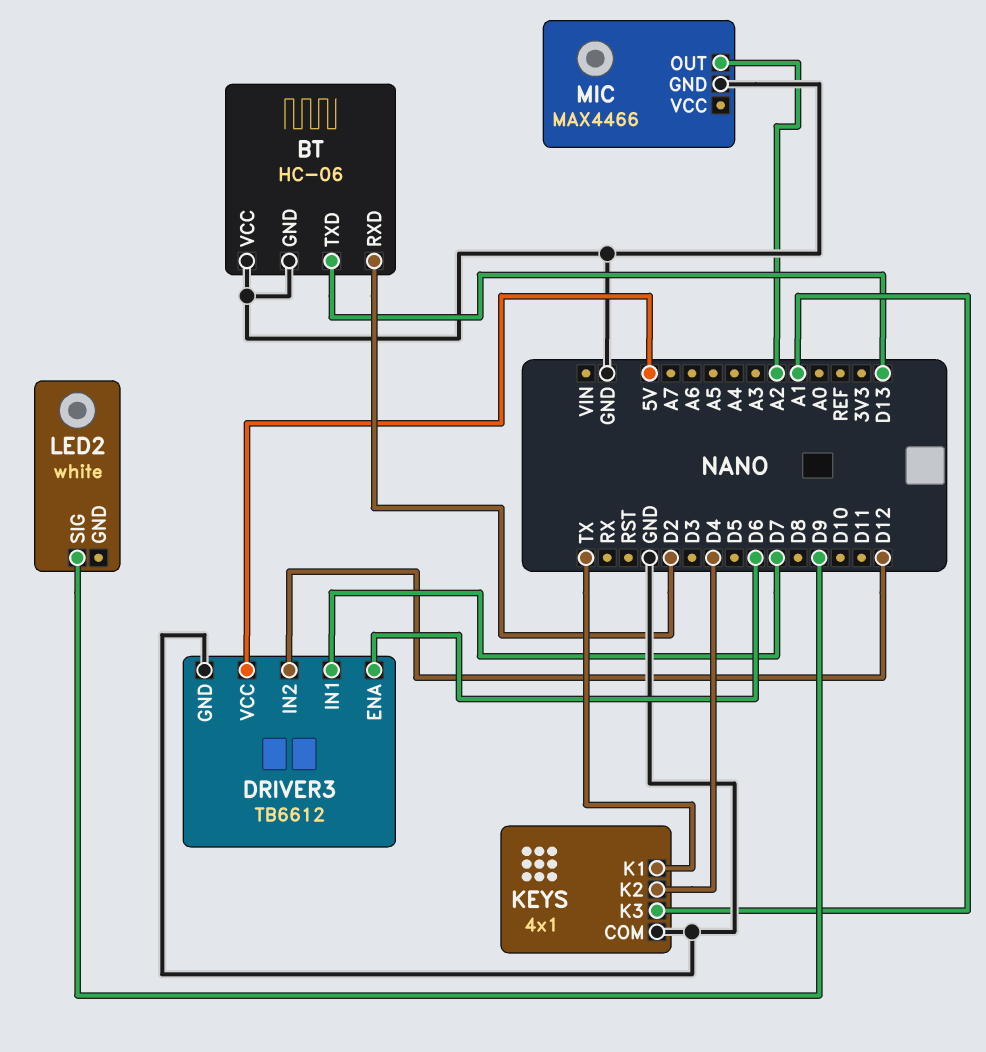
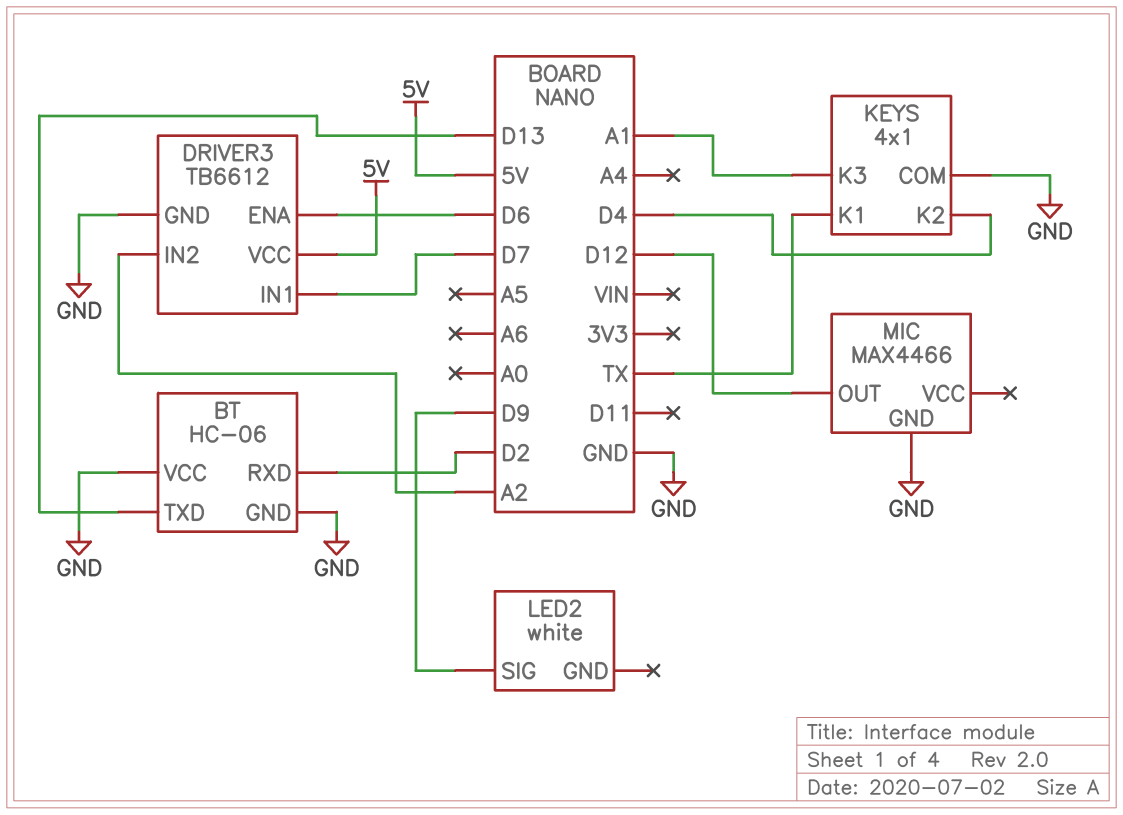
DRIVER3 pin IN2: D12 -> A2
MIC pin OUT: A2 -> D12

